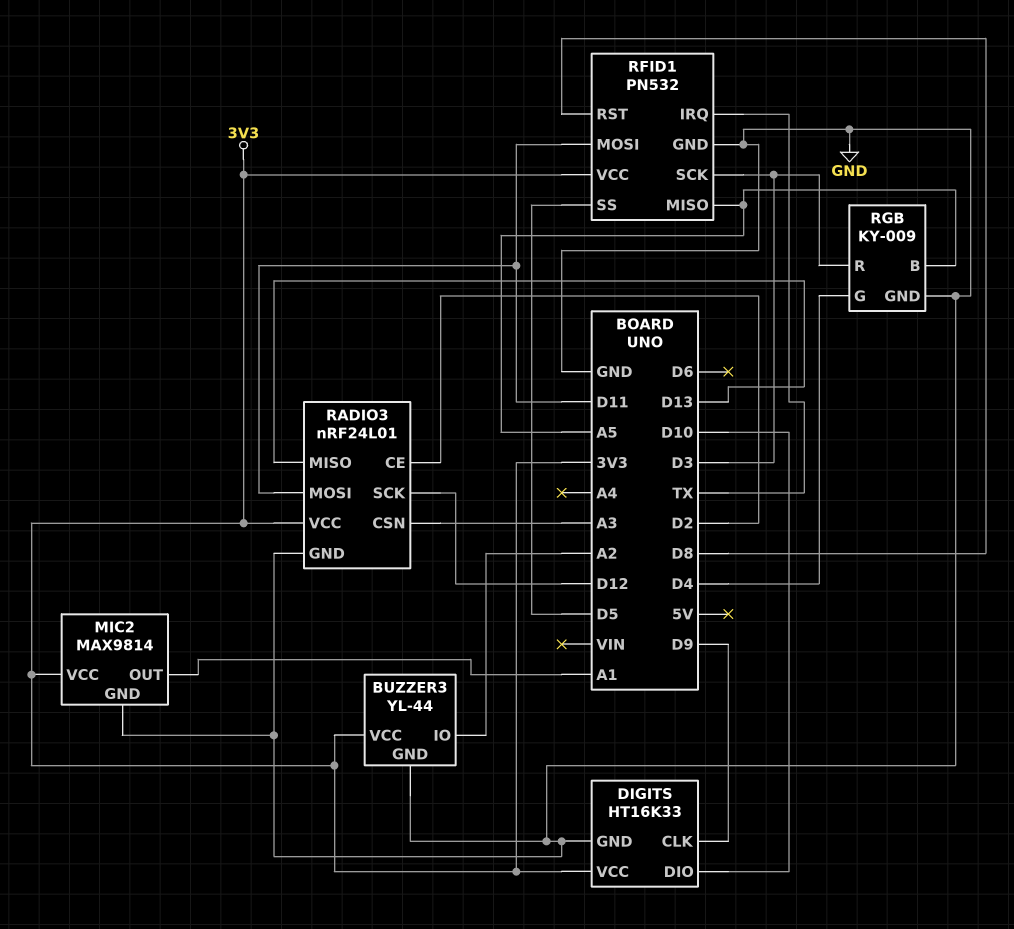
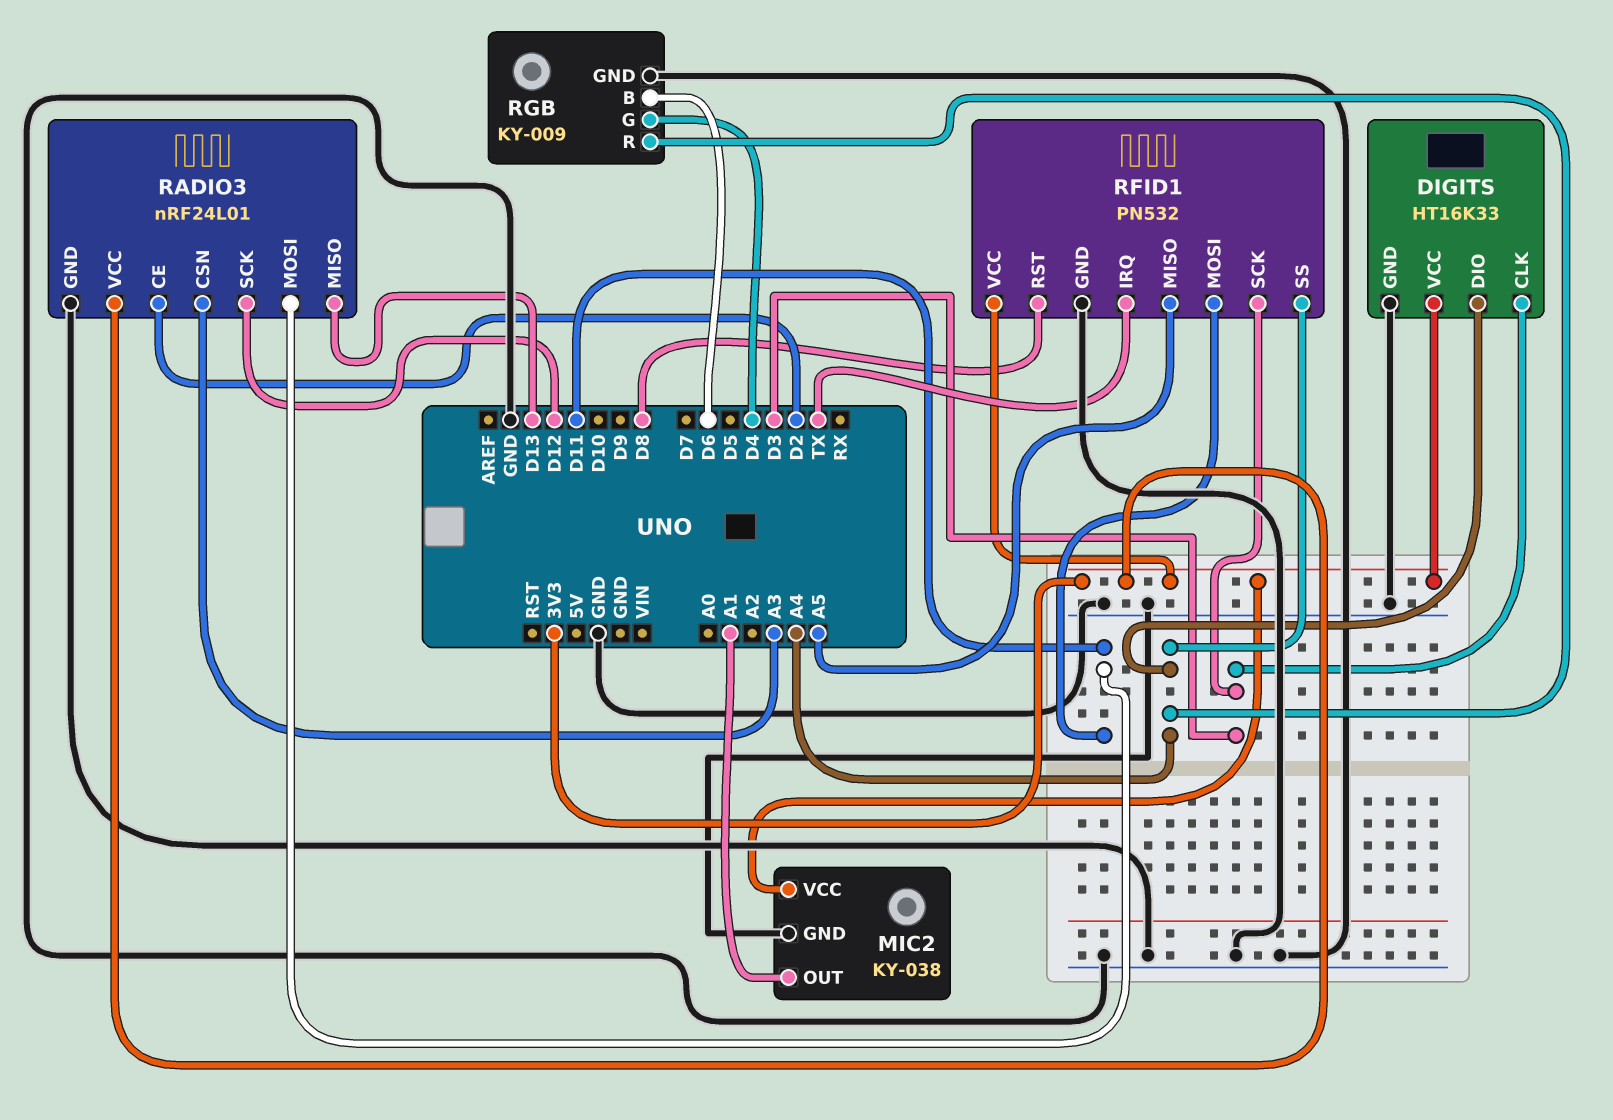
BUZZER3: YL-44 -> none
BUZZER3 pin GND: GND -> none
BUZZER3 pin IO: A2 -> none
BUZZER3 pin VCC: 3V3 -> none
DIGITS pin CLK: D9 -> D3
DIGITS pin DIO: D10 -> A4
MIC2: MAX9814 -> KY-038
RFID1 pin SS: D5 -> A4
RGB pin B: A5 -> D6
RGB pin R: D3 -> A4

